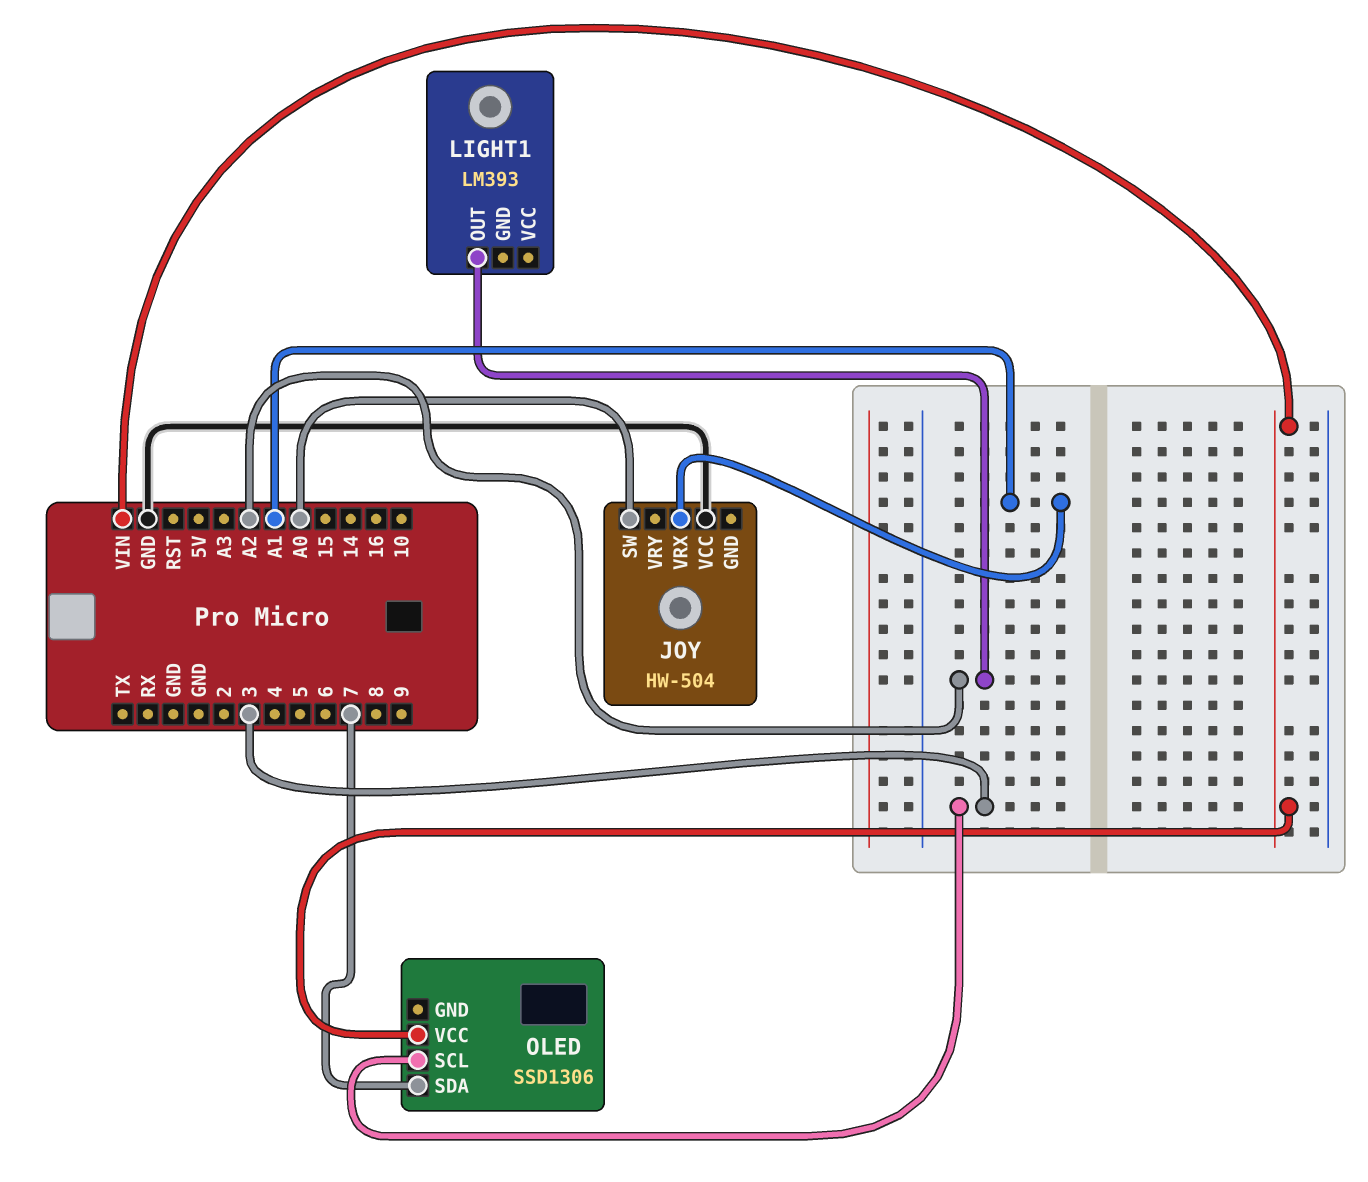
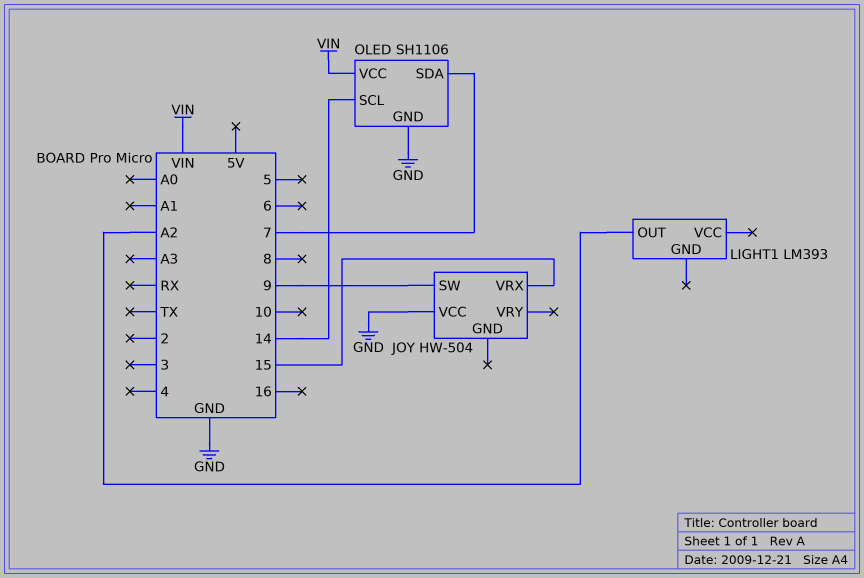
JOY pin SW: A0 -> 9
JOY pin VRX: A1 -> 15
OLED: SSD1306 -> SH1106
OLED pin GND: none -> GND
OLED pin SCL: 3 -> 14

